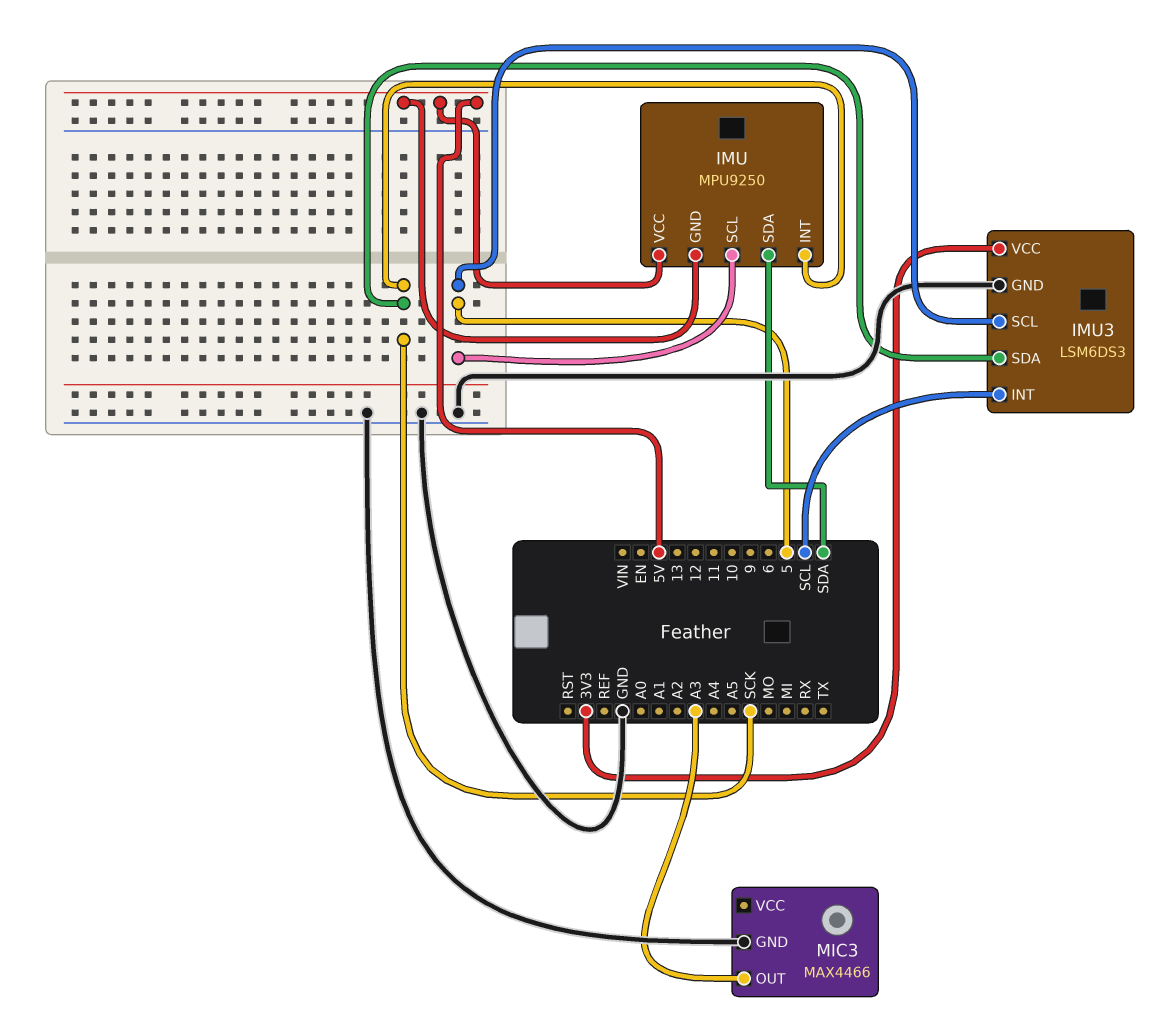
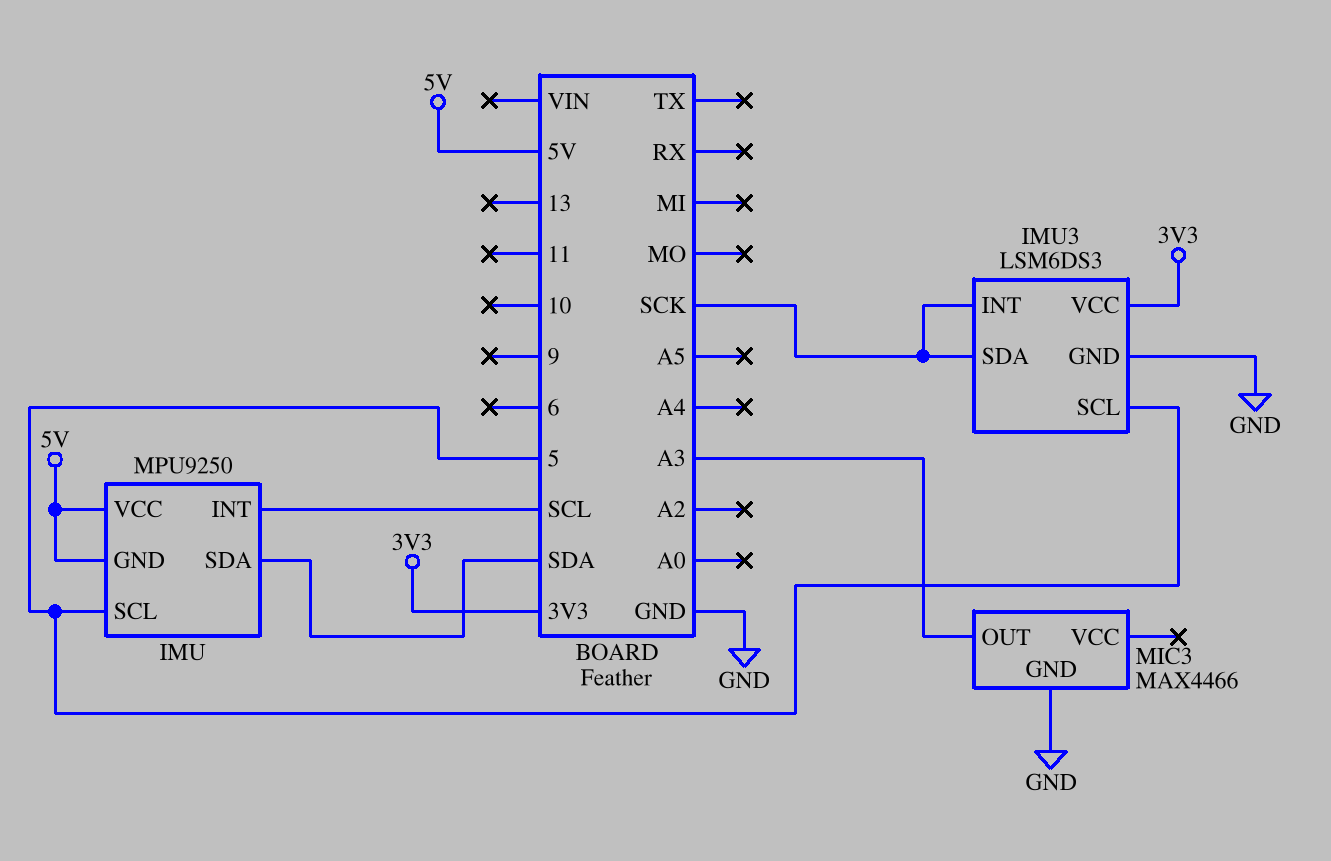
IMU pin INT: SCK -> SCL
IMU3 pin INT: SCL -> SCK

